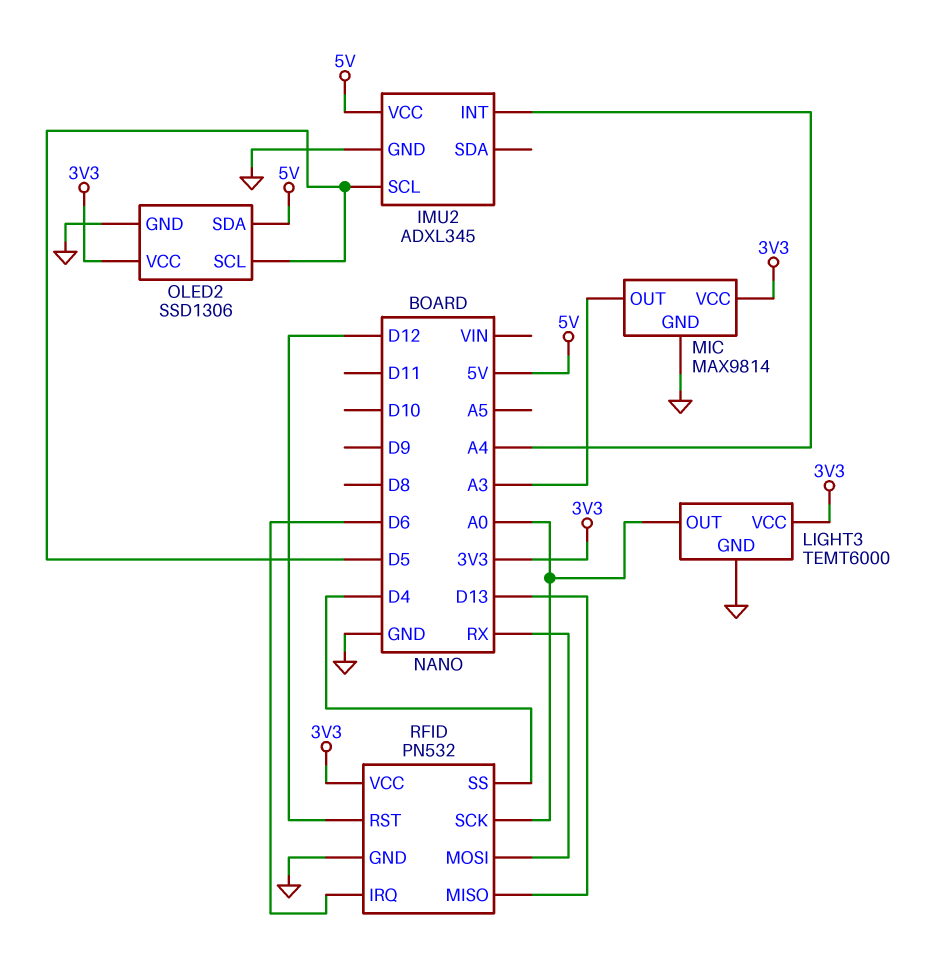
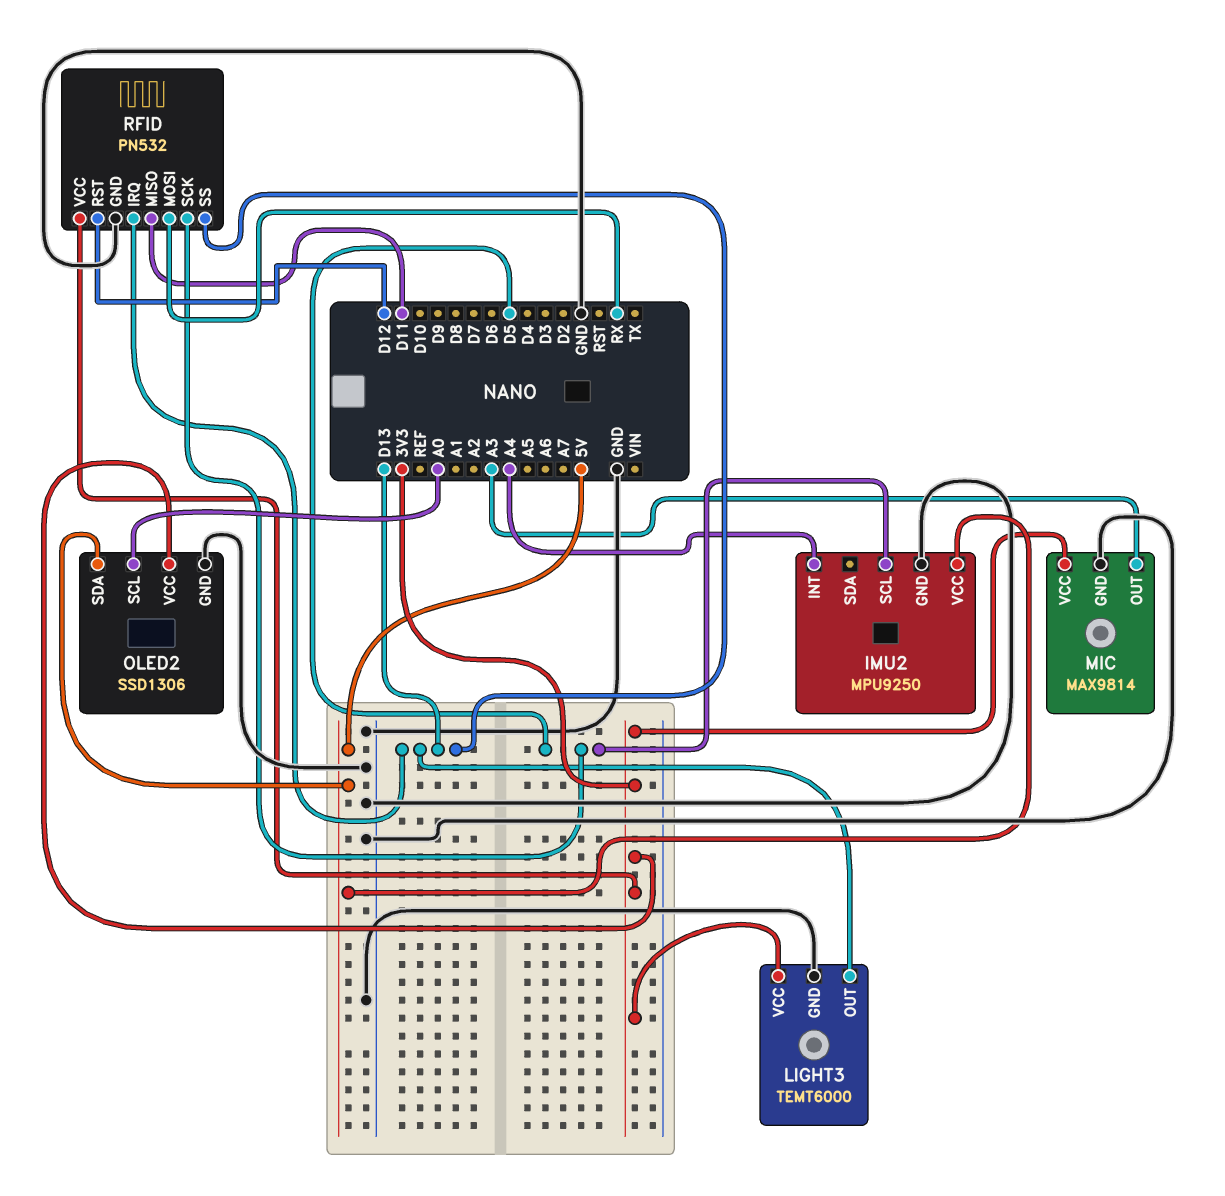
IMU2: ADXL345 -> MPU9250
LIGHT3 pin OUT: A0 -> D13
OLED2 pin SCL: D5 -> A0
RFID pin IRQ: D6 -> D13
RFID pin MISO: D13 -> D11
RFID pin SCK: A0 -> D5
RFID pin SS: D4 -> D13

